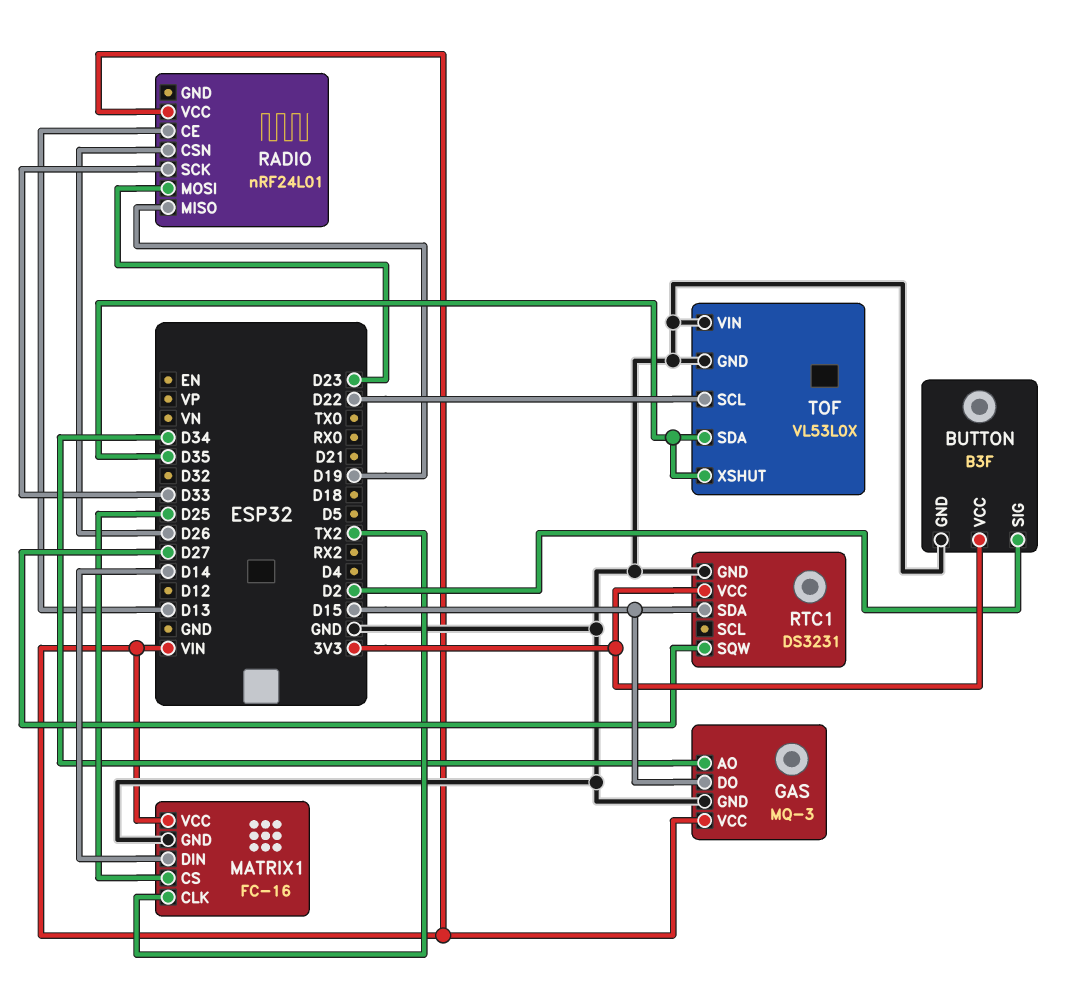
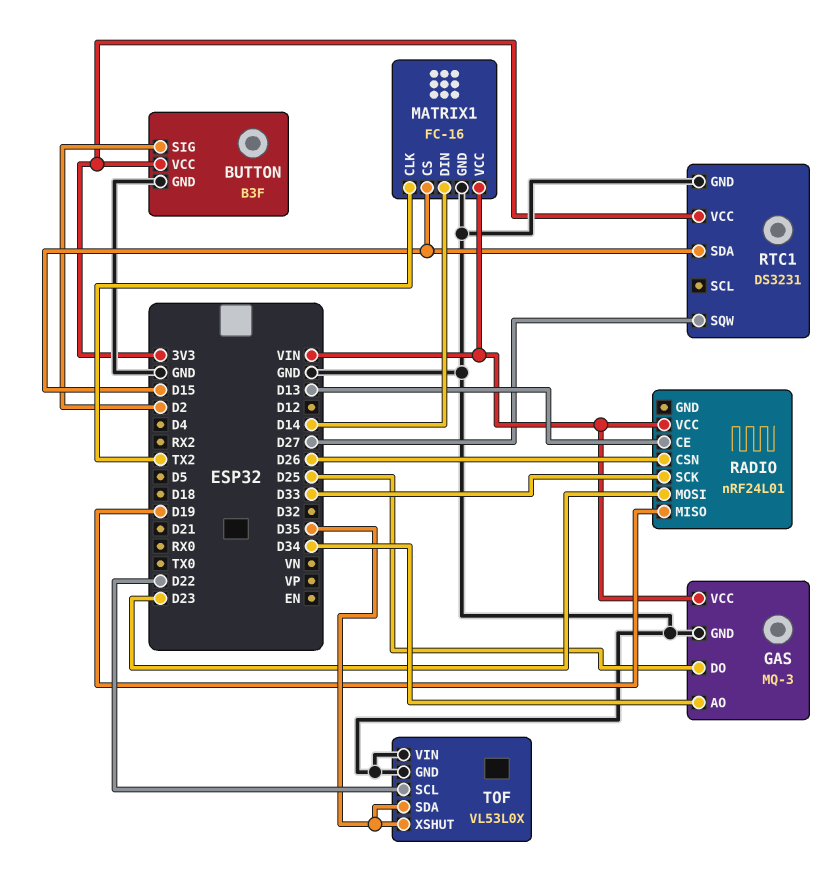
GAS pin DO: D15 -> D25
MATRIX1 pin CS: D25 -> D15

